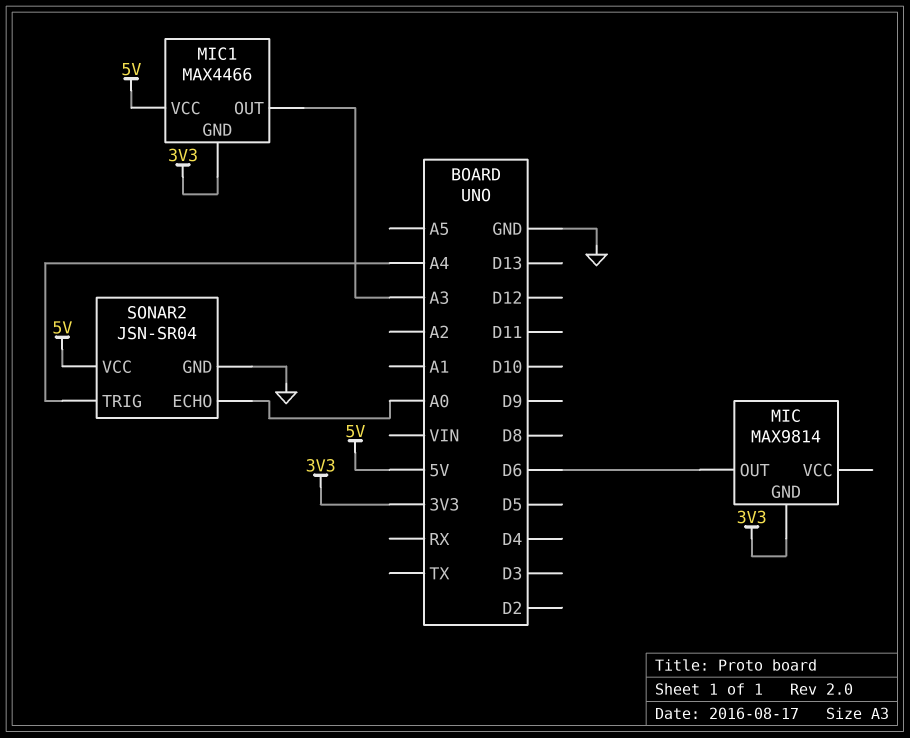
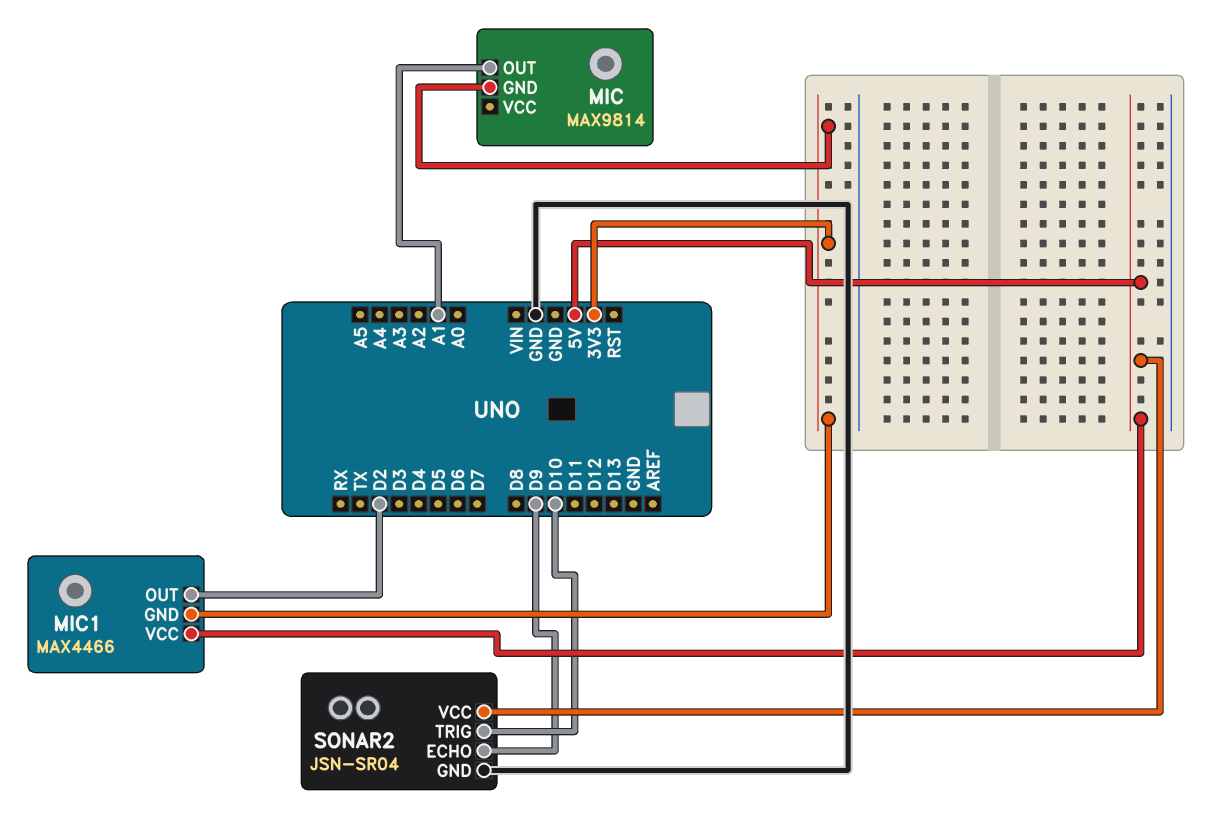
MIC pin OUT: D6 -> A1
MIC1 pin OUT: A3 -> D2
SONAR2 pin ECHO: A0 -> D9
SONAR2 pin TRIG: A4 -> D10

